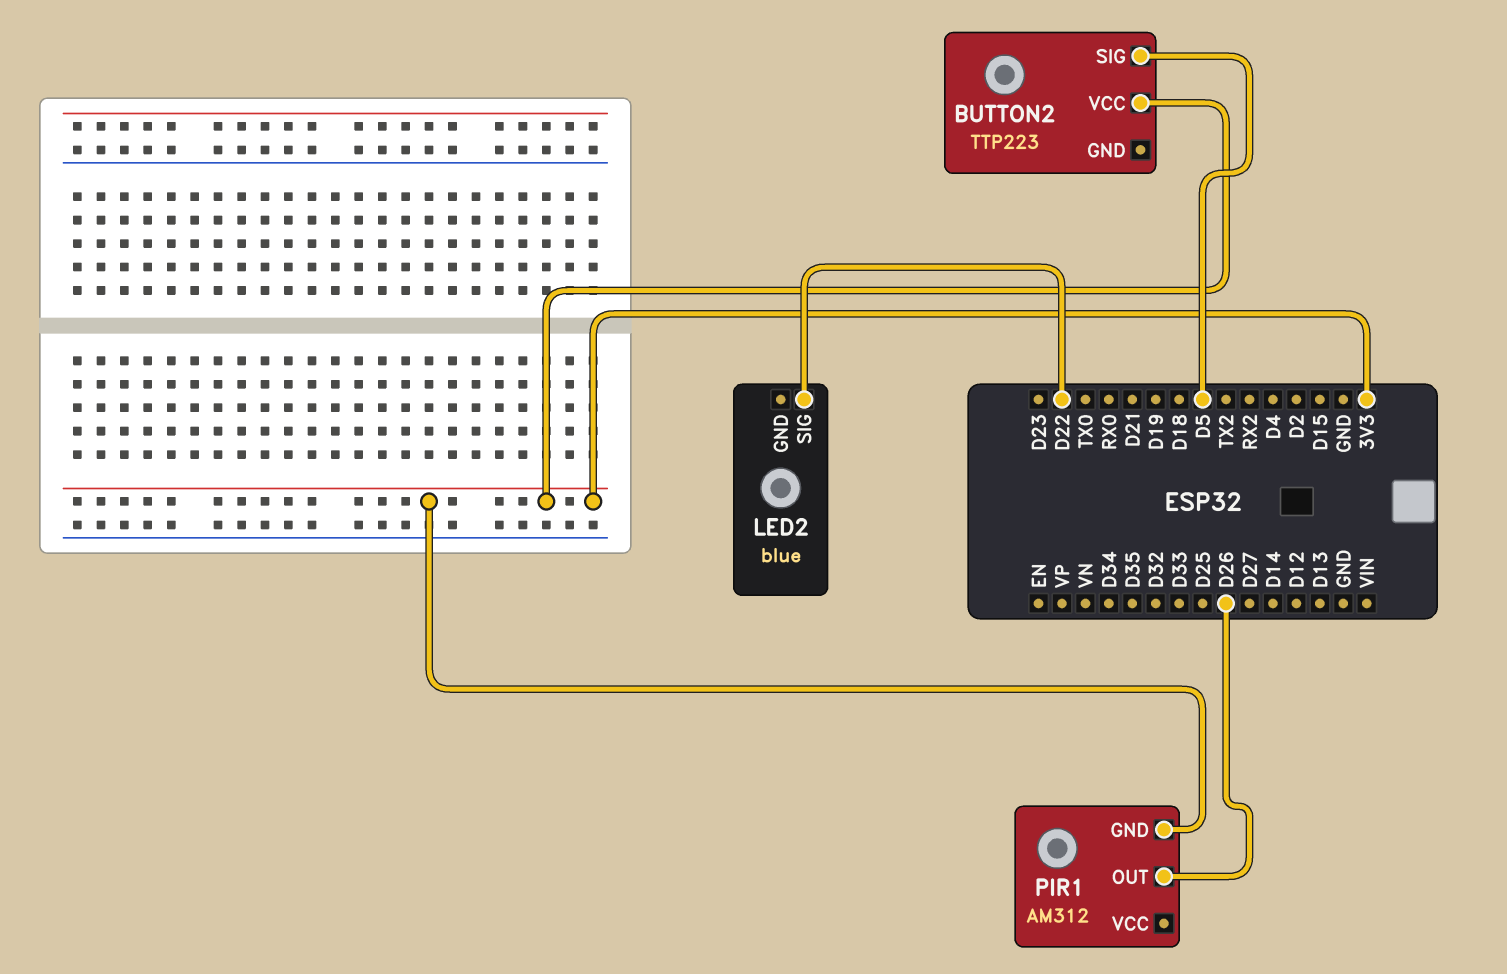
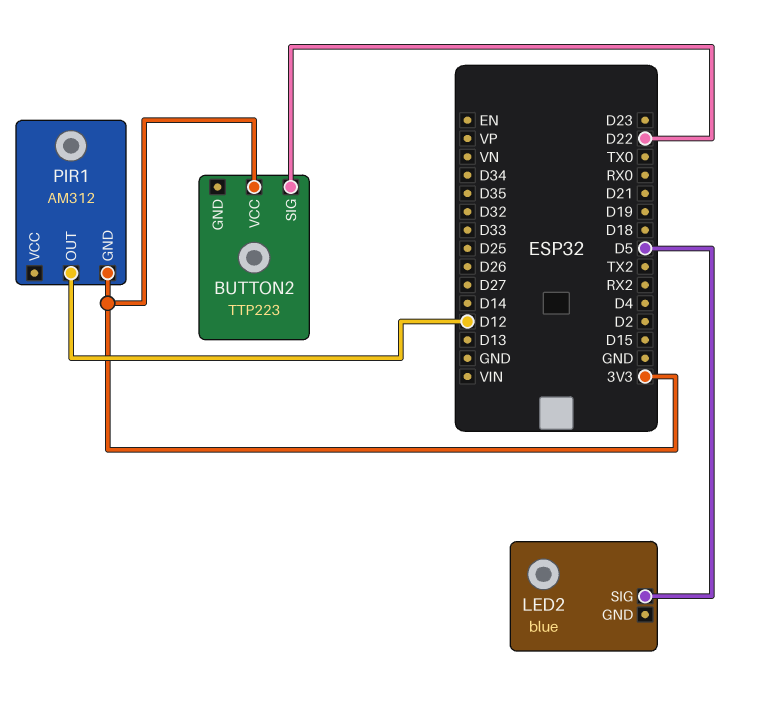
BUTTON2 pin SIG: D5 -> D22
LED2 pin SIG: D22 -> D5
PIR1 pin OUT: D26 -> D12

